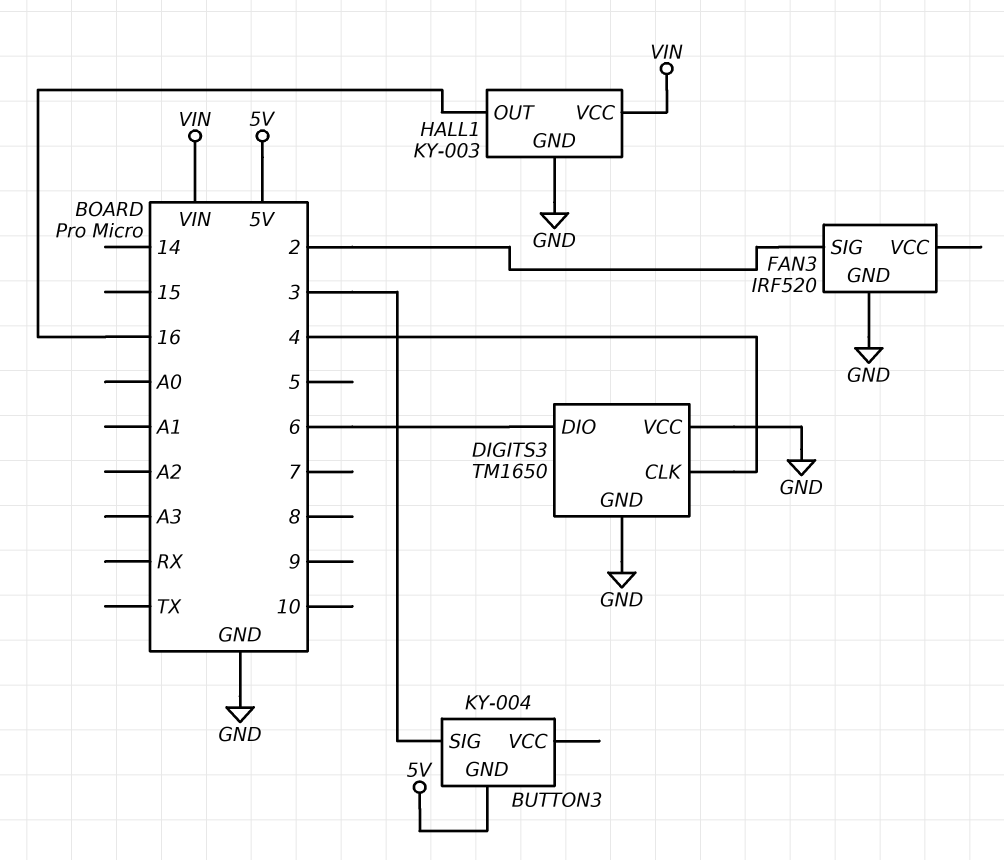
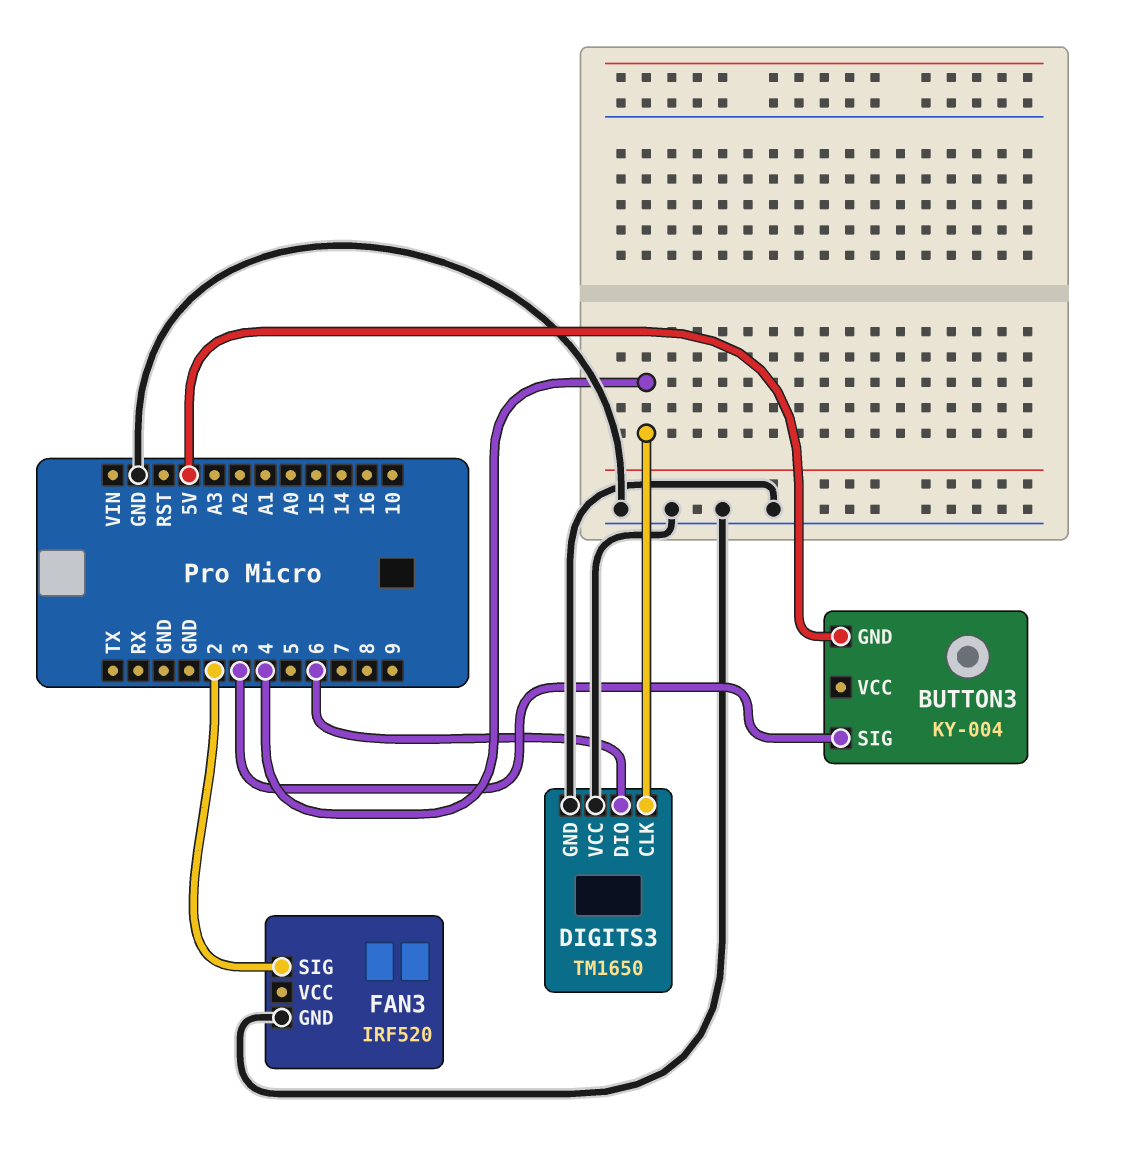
HALL1: KY-003 -> none
HALL1 pin GND: GND -> none
HALL1 pin OUT: 16 -> none
HALL1 pin VCC: VIN -> none

